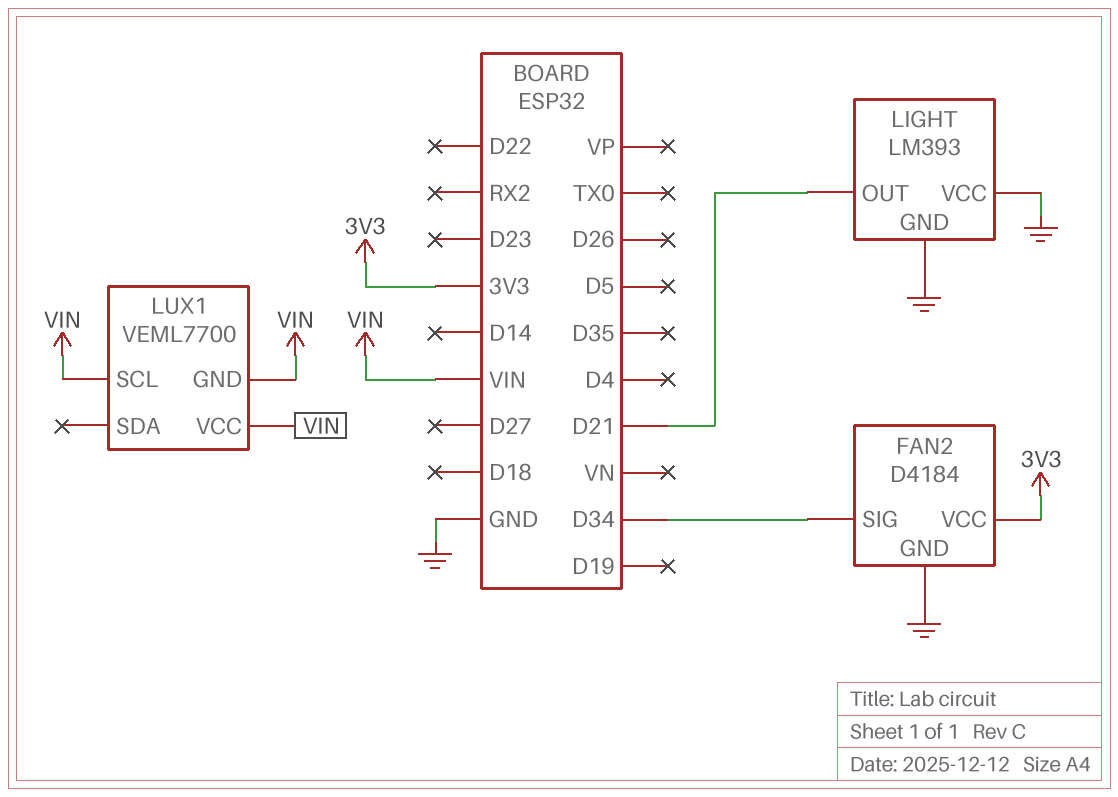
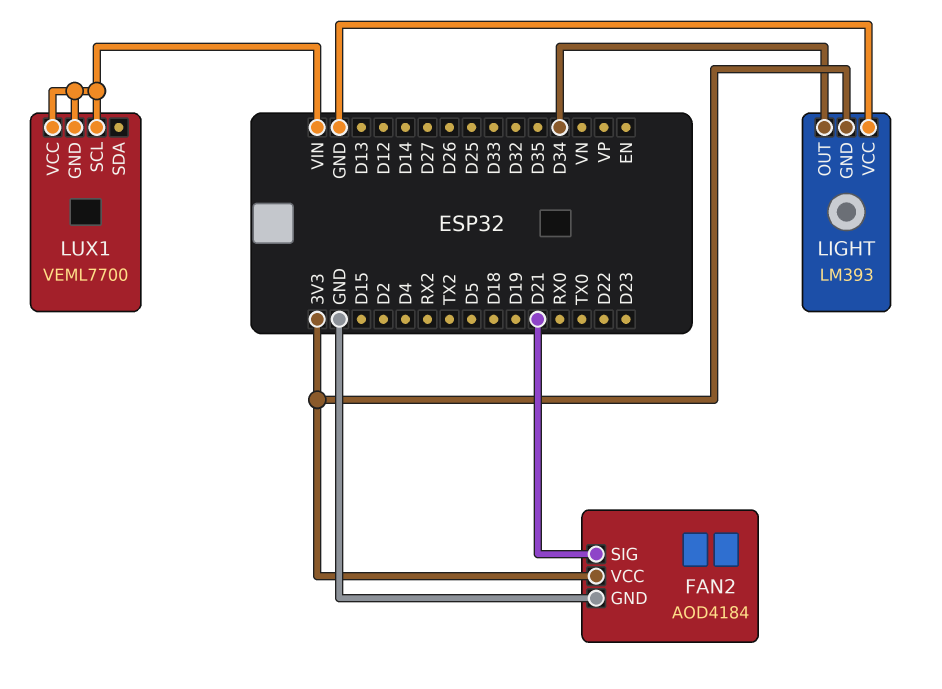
FAN2: D4184 -> AOD4184
FAN2 pin SIG: D34 -> D21
LIGHT pin GND: GND -> 3V3
LIGHT pin OUT: D21 -> D34

